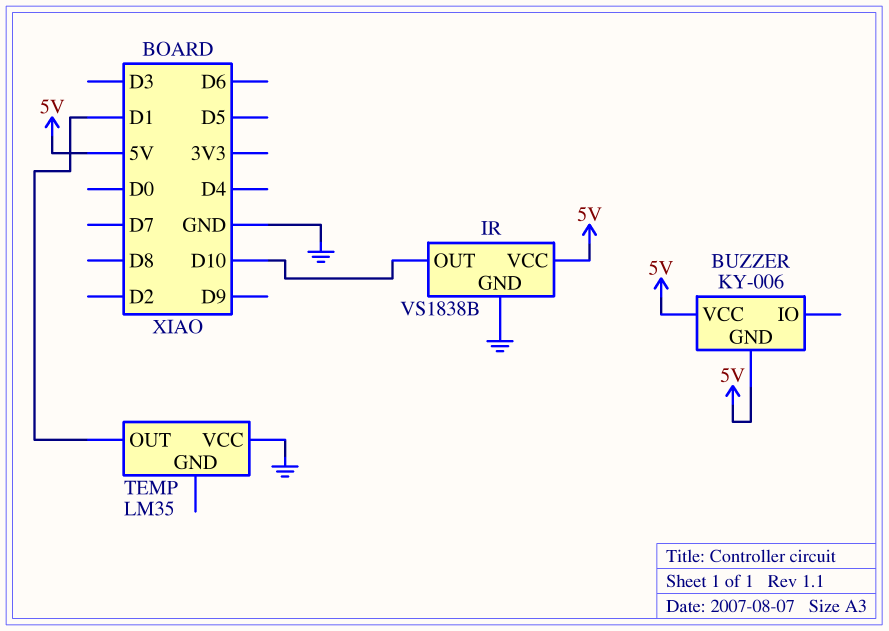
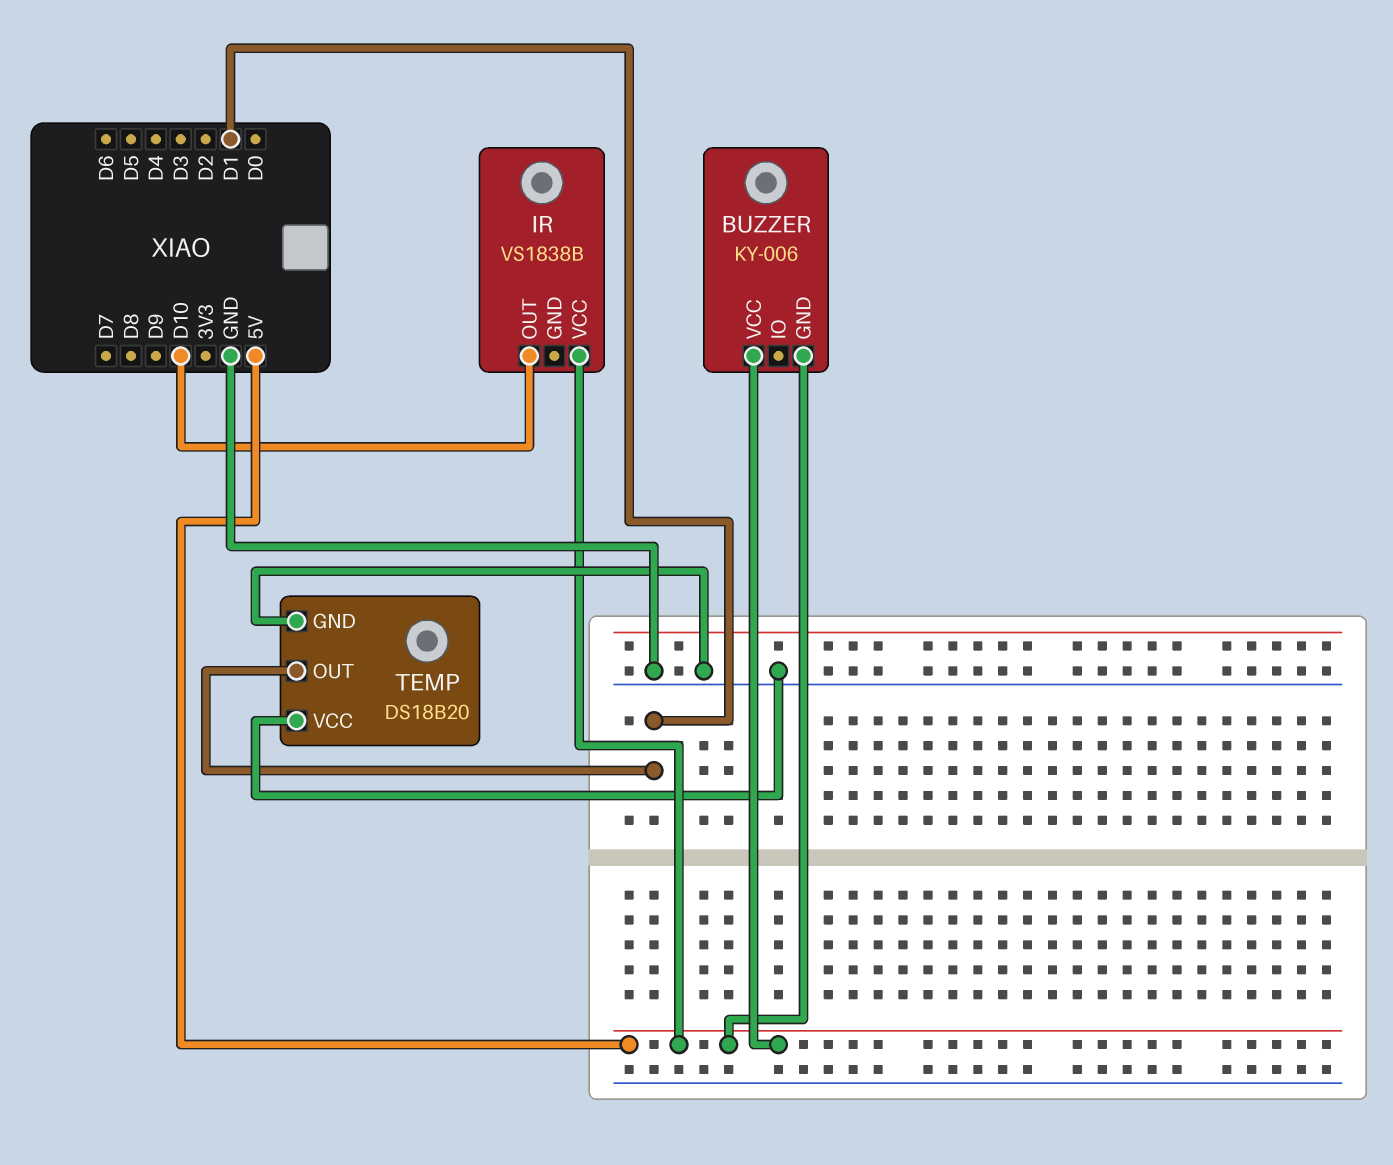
IR pin GND: GND -> none
TEMP: LM35 -> DS18B20
TEMP pin GND: none -> GND

